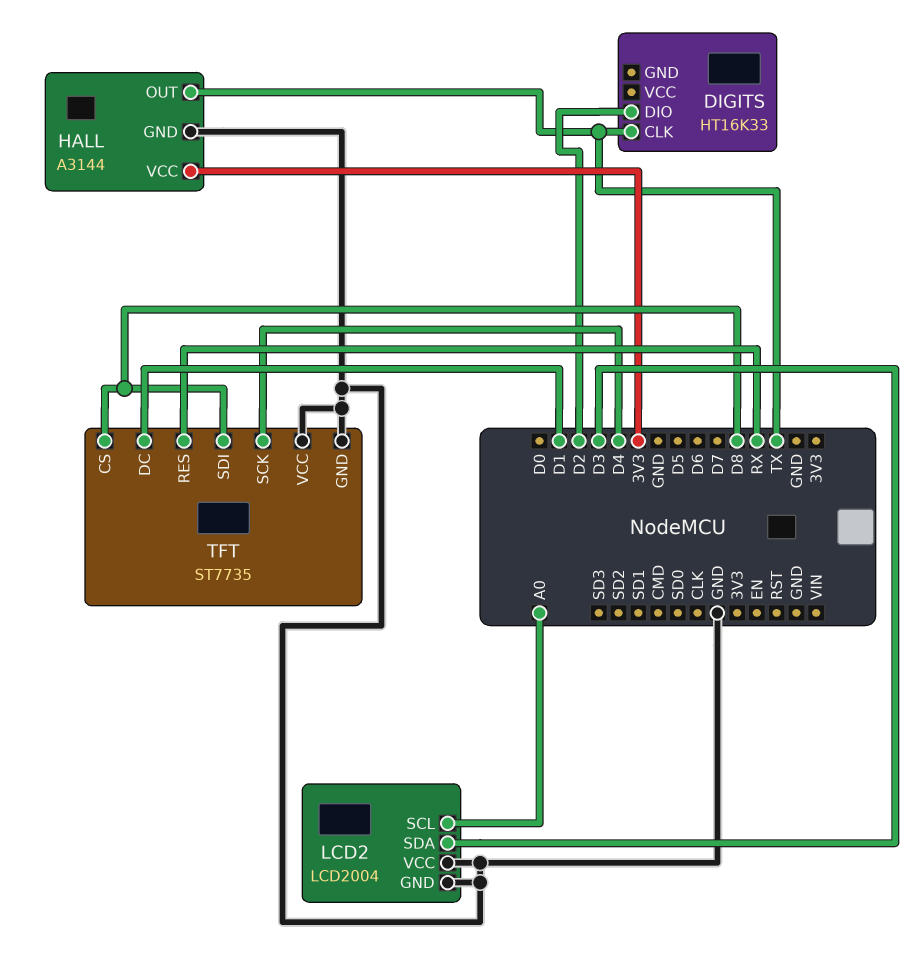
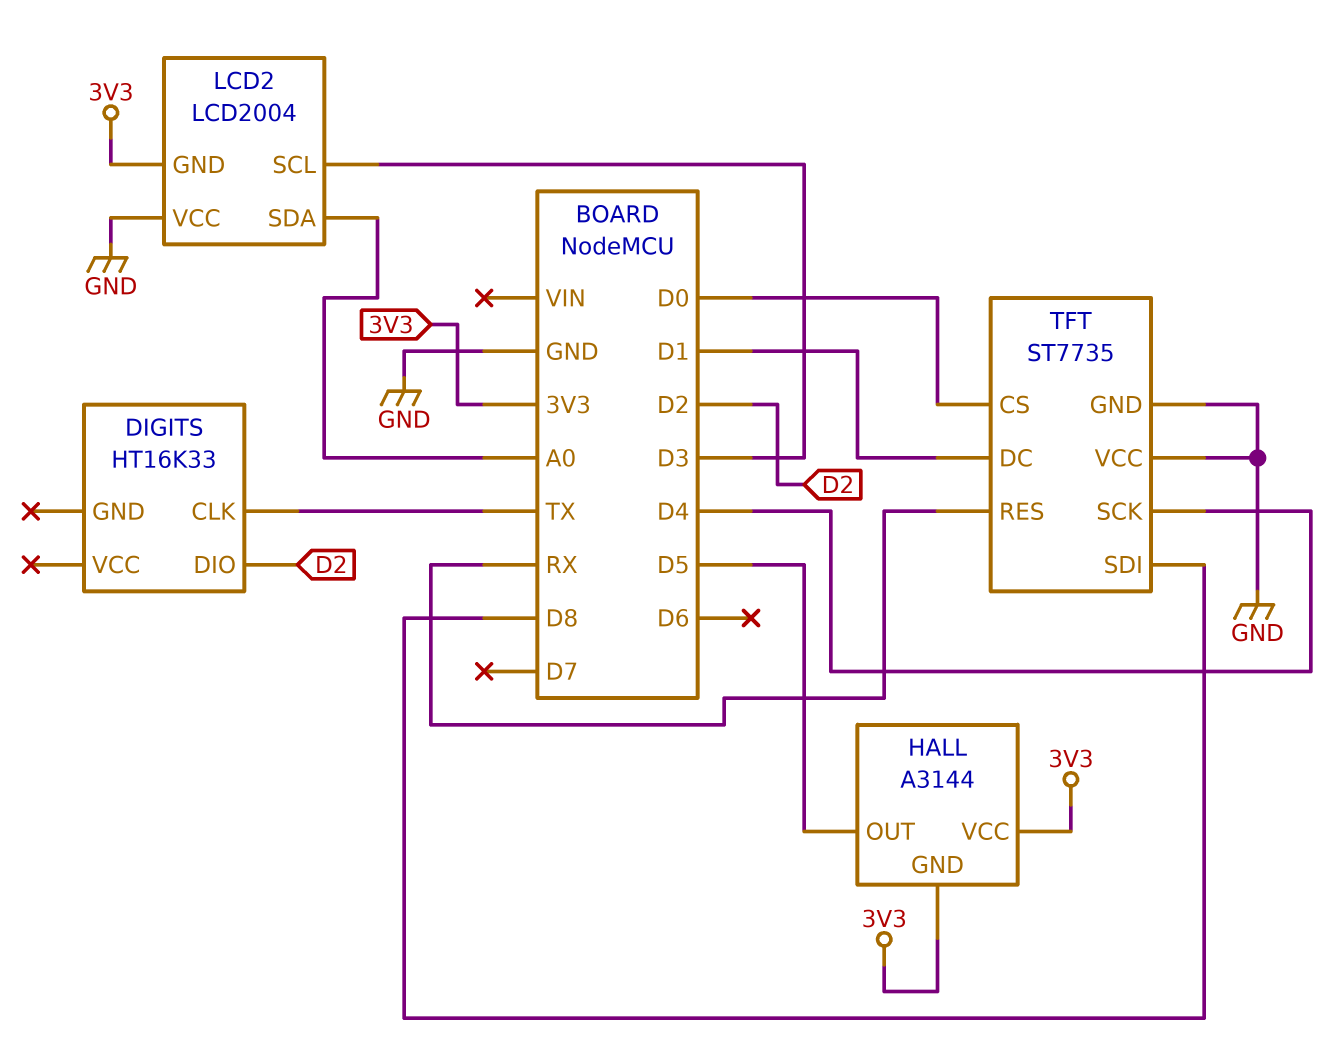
HALL pin GND: GND -> 3V3
HALL pin OUT: TX -> D5
LCD2 pin GND: GND -> 3V3
LCD2 pin SCL: A0 -> D3
LCD2 pin SDA: D3 -> A0
TFT pin CS: D8 -> D0

